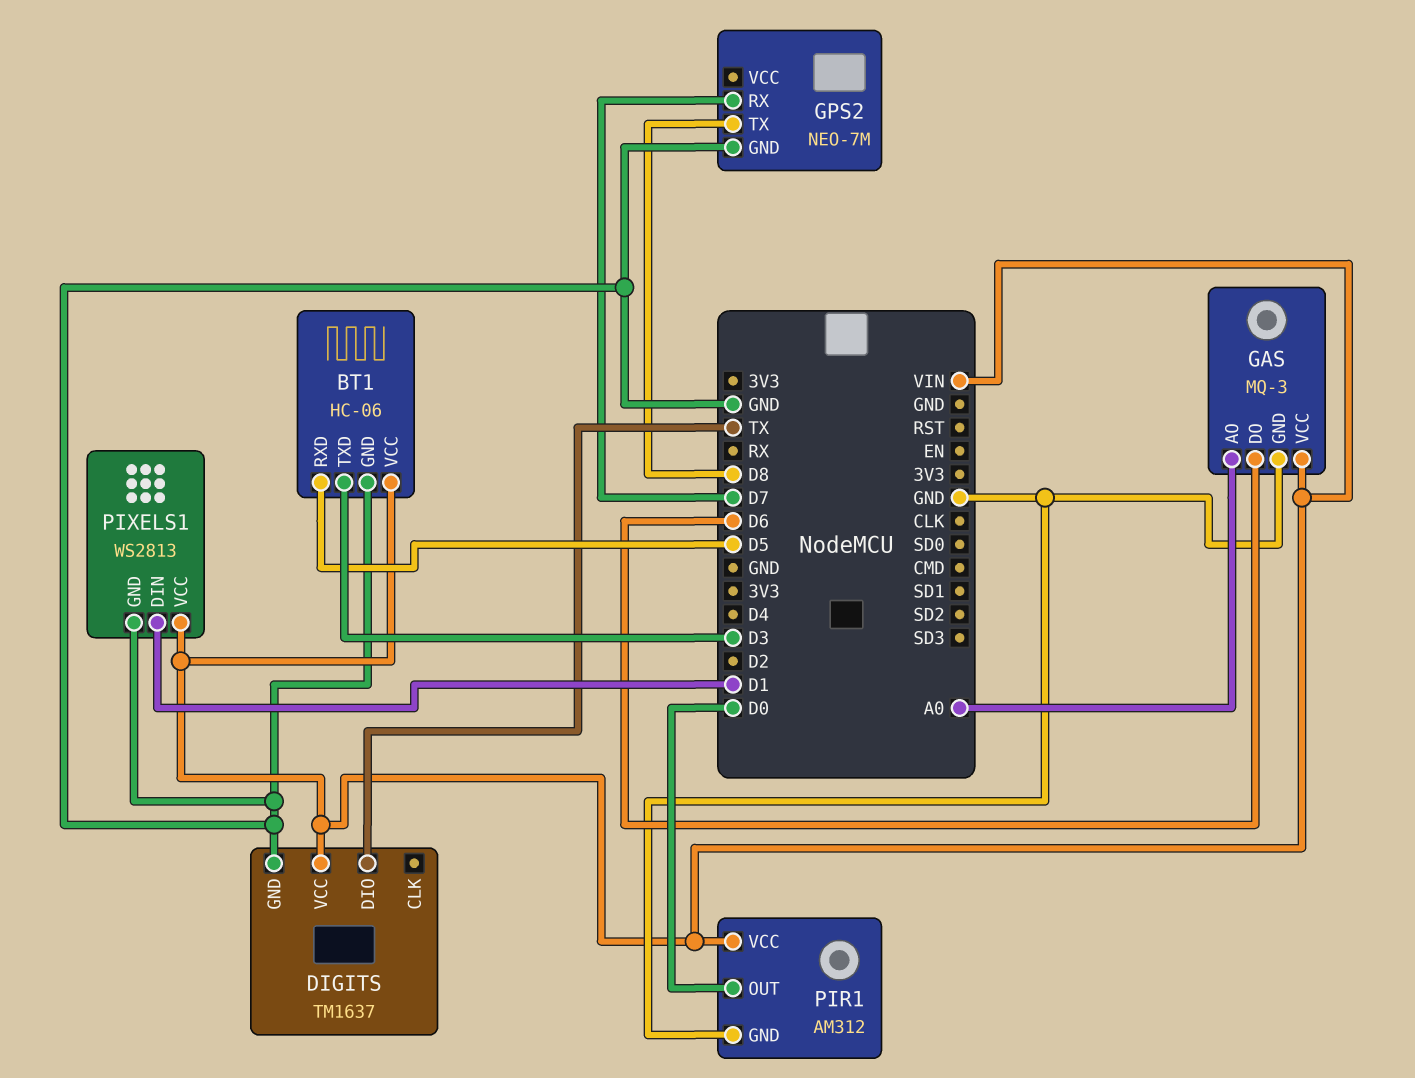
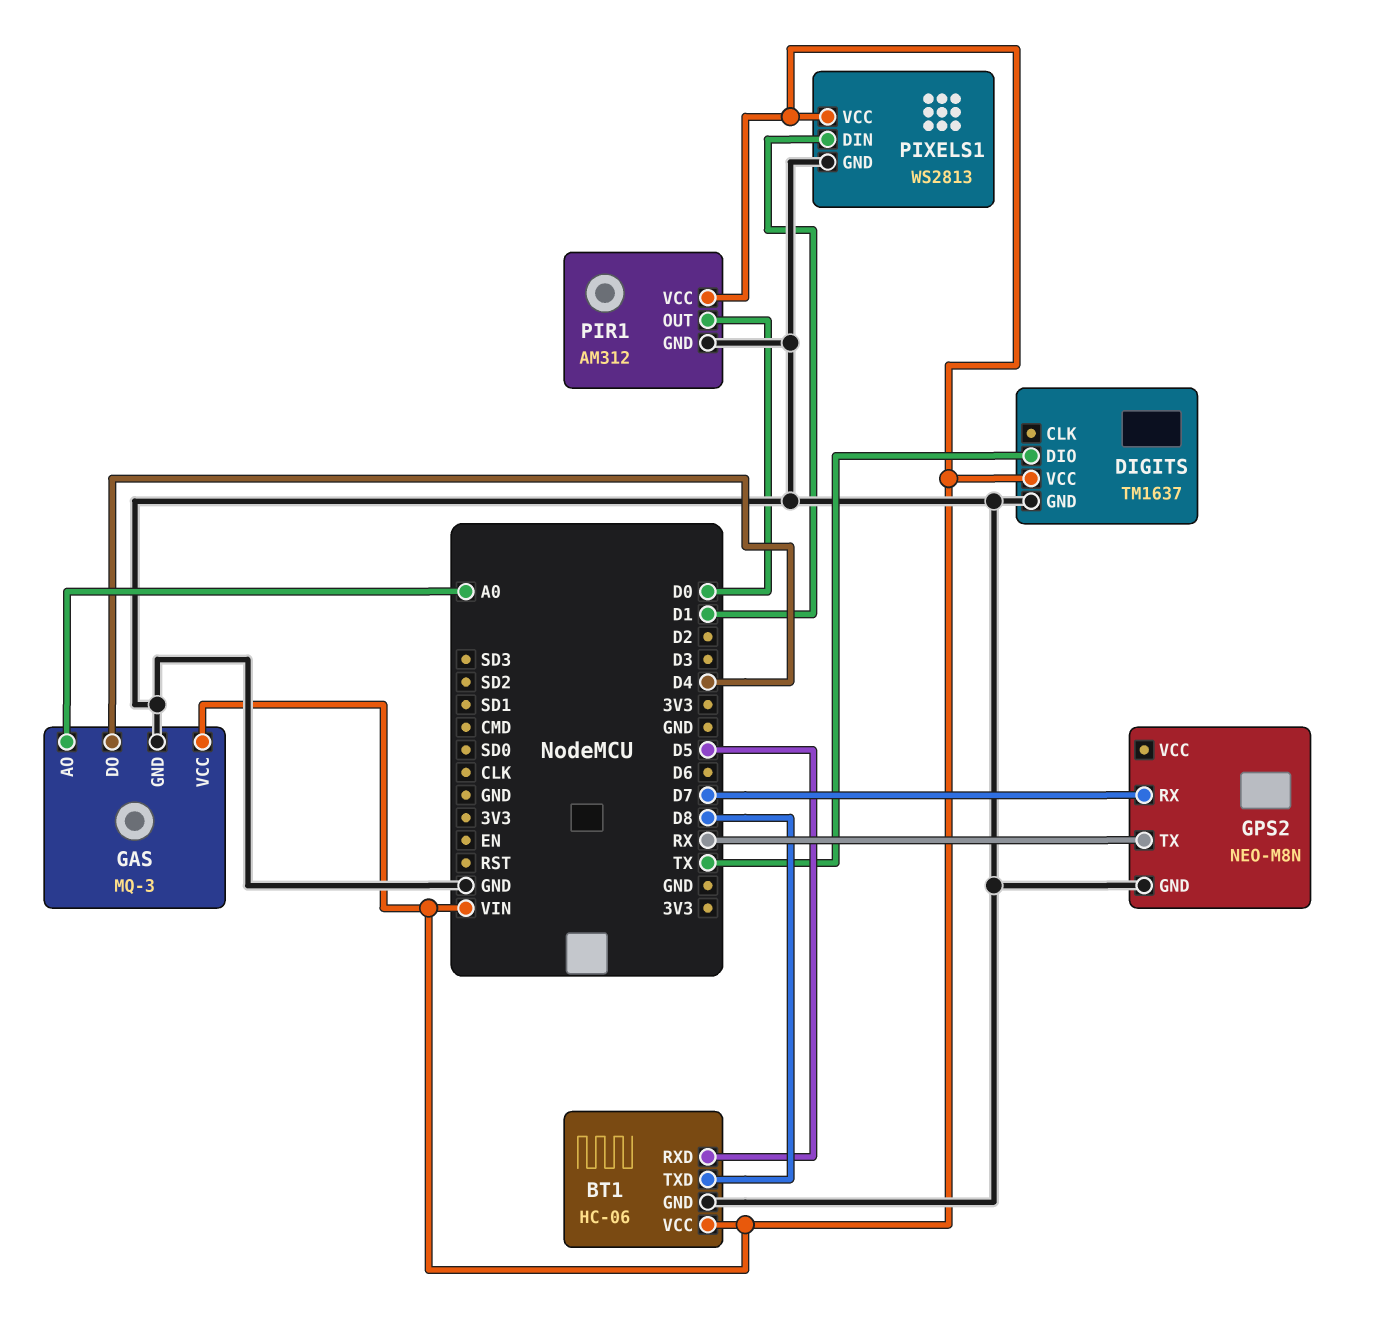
BT1 pin TXD: D3 -> D8
GAS pin DO: D6 -> D4
GPS2: NEO-7M -> NEO-M8N
GPS2 pin TX: D8 -> RX

